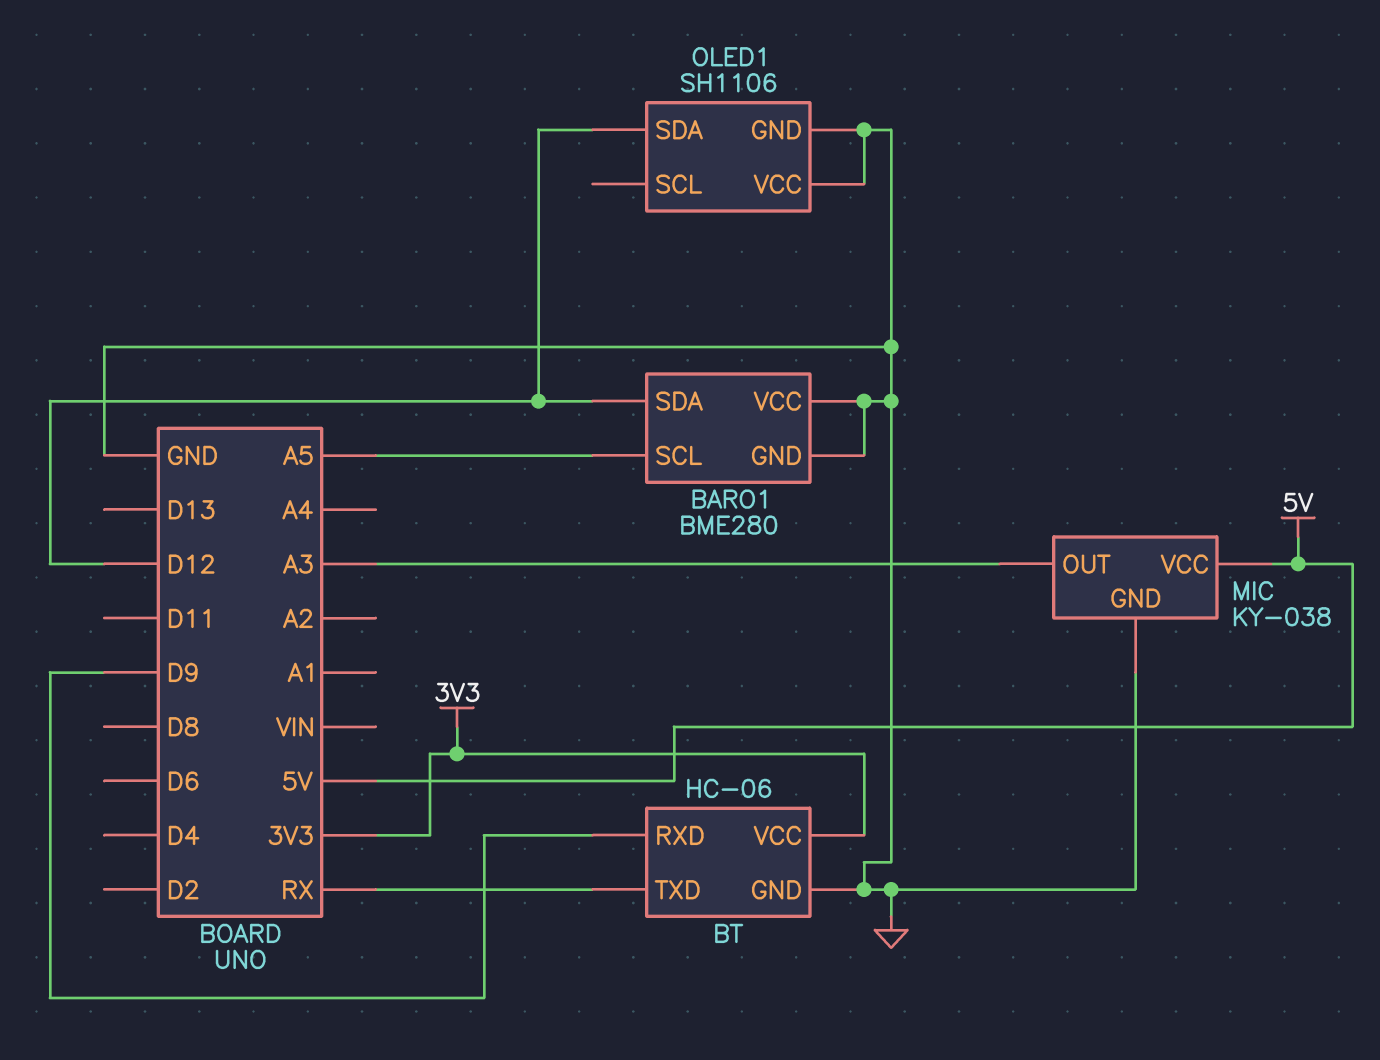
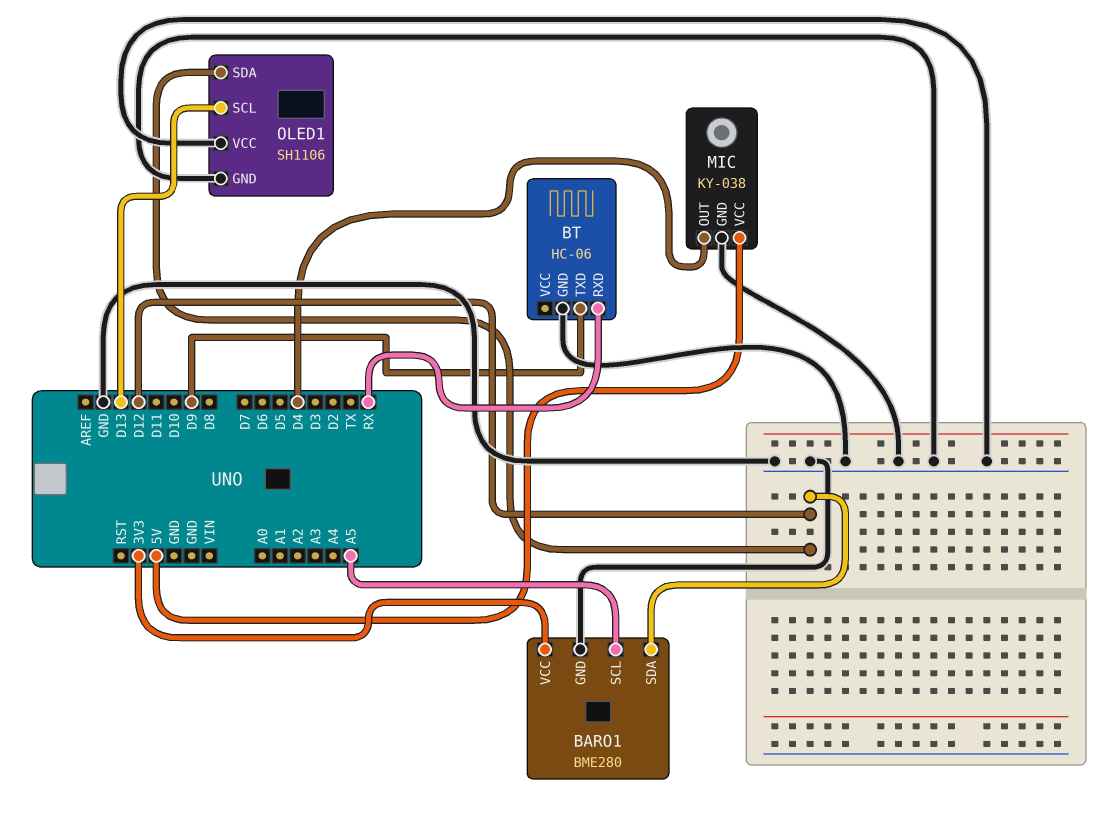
BARO1 pin VCC: GND -> 3V3
BT pin RXD: D9 -> RX
BT pin TXD: RX -> D9
BT pin VCC: 3V3 -> none
MIC pin OUT: A3 -> D4
OLED1 pin SCL: none -> D13

